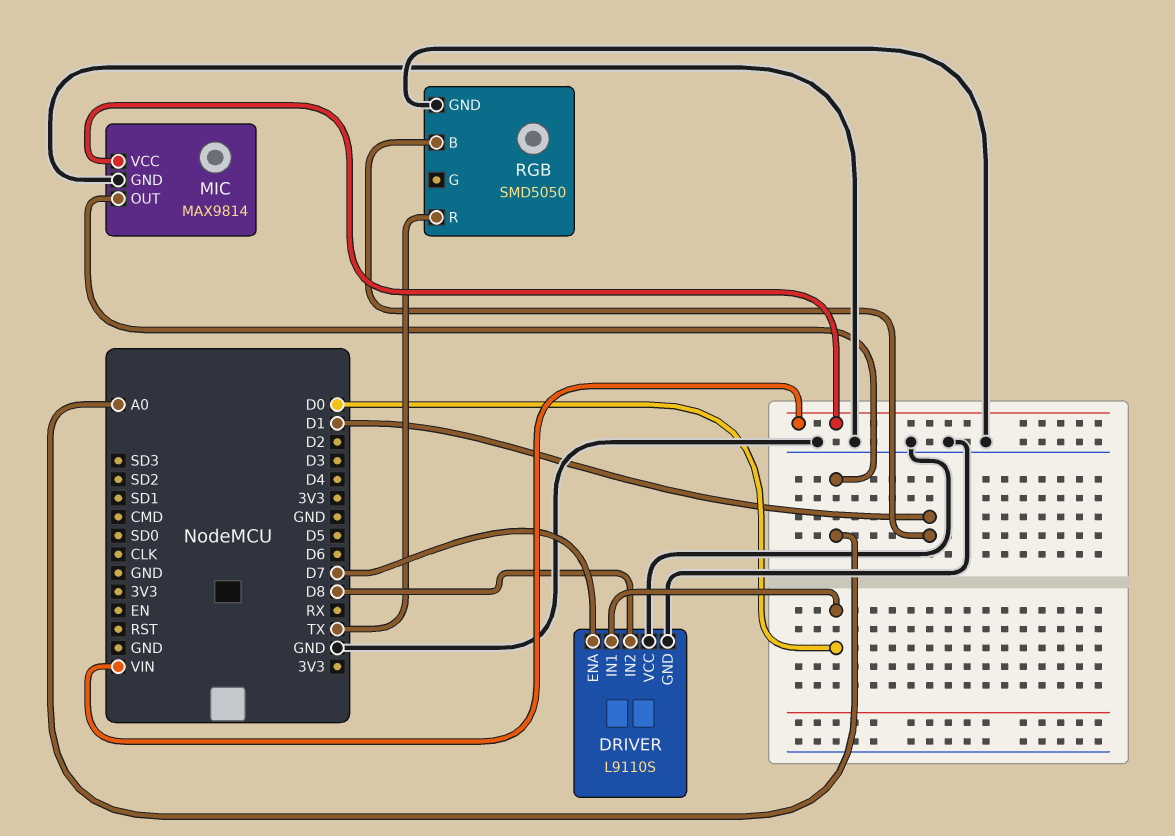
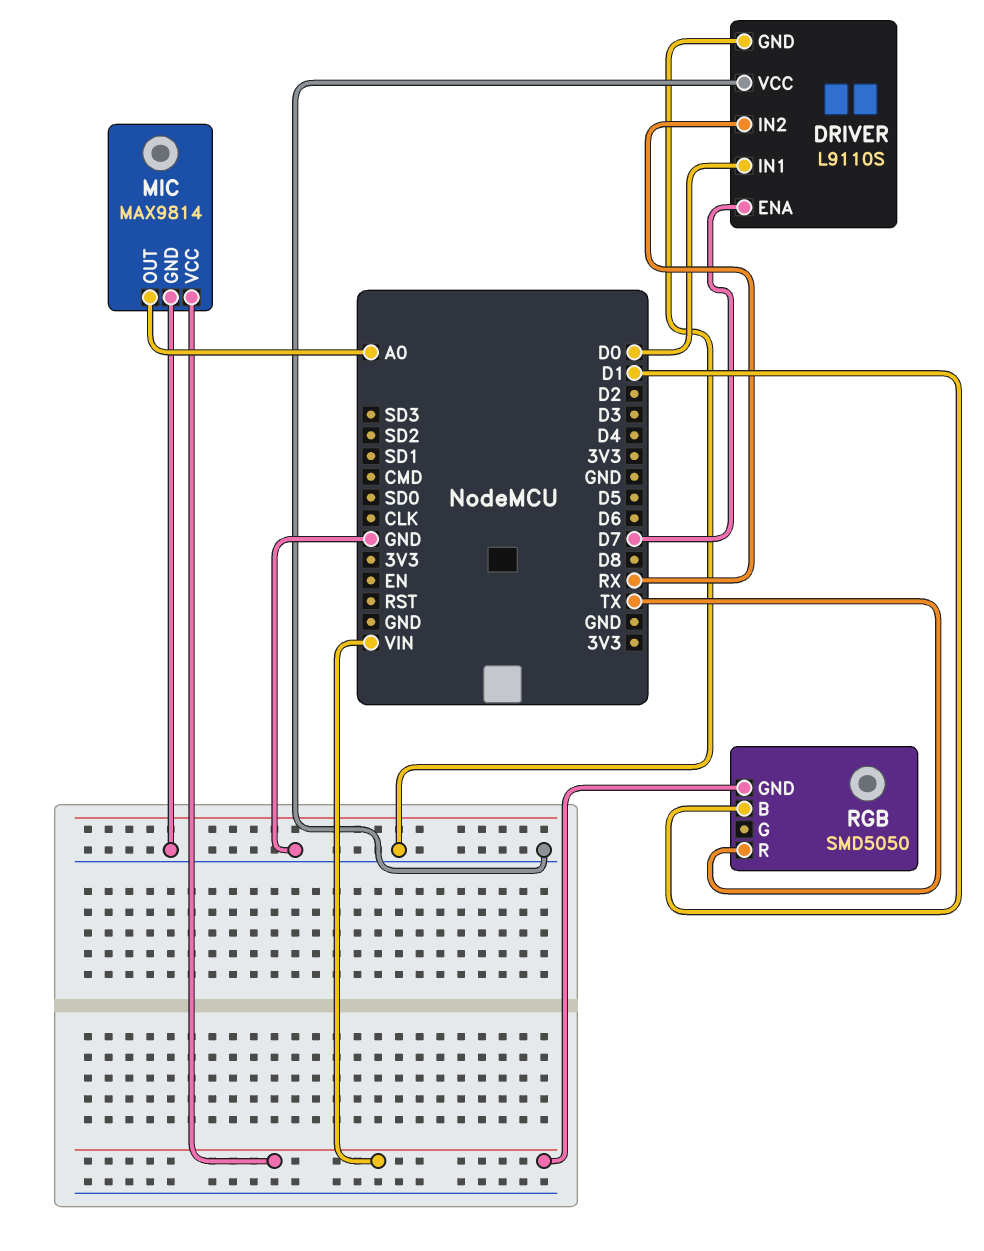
DRIVER pin IN2: D8 -> RX
RGB pin GND: GND -> VIN

